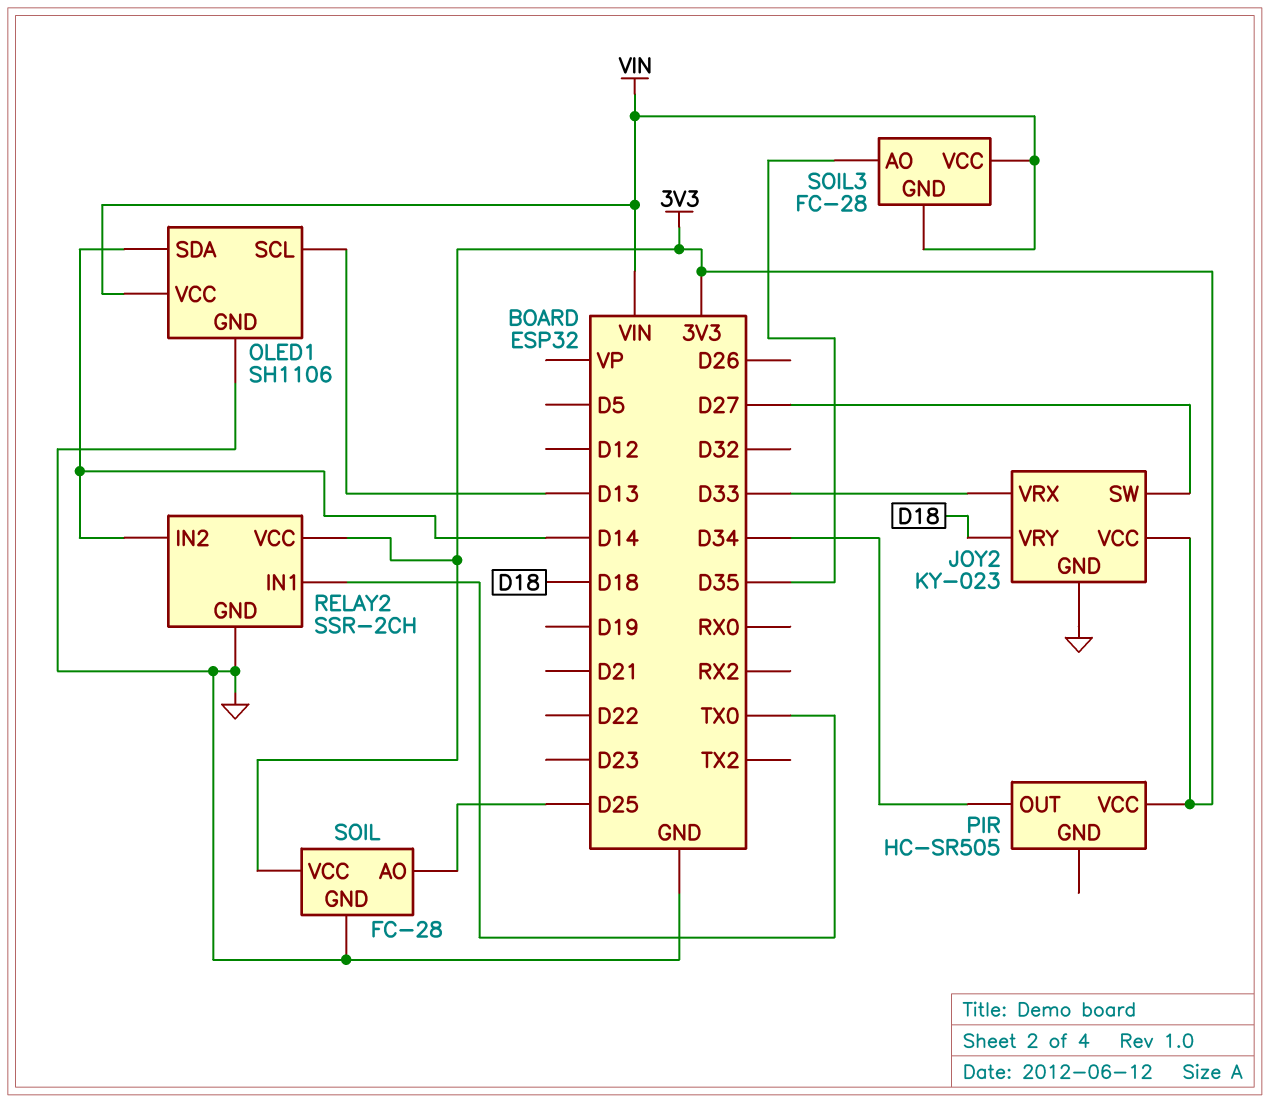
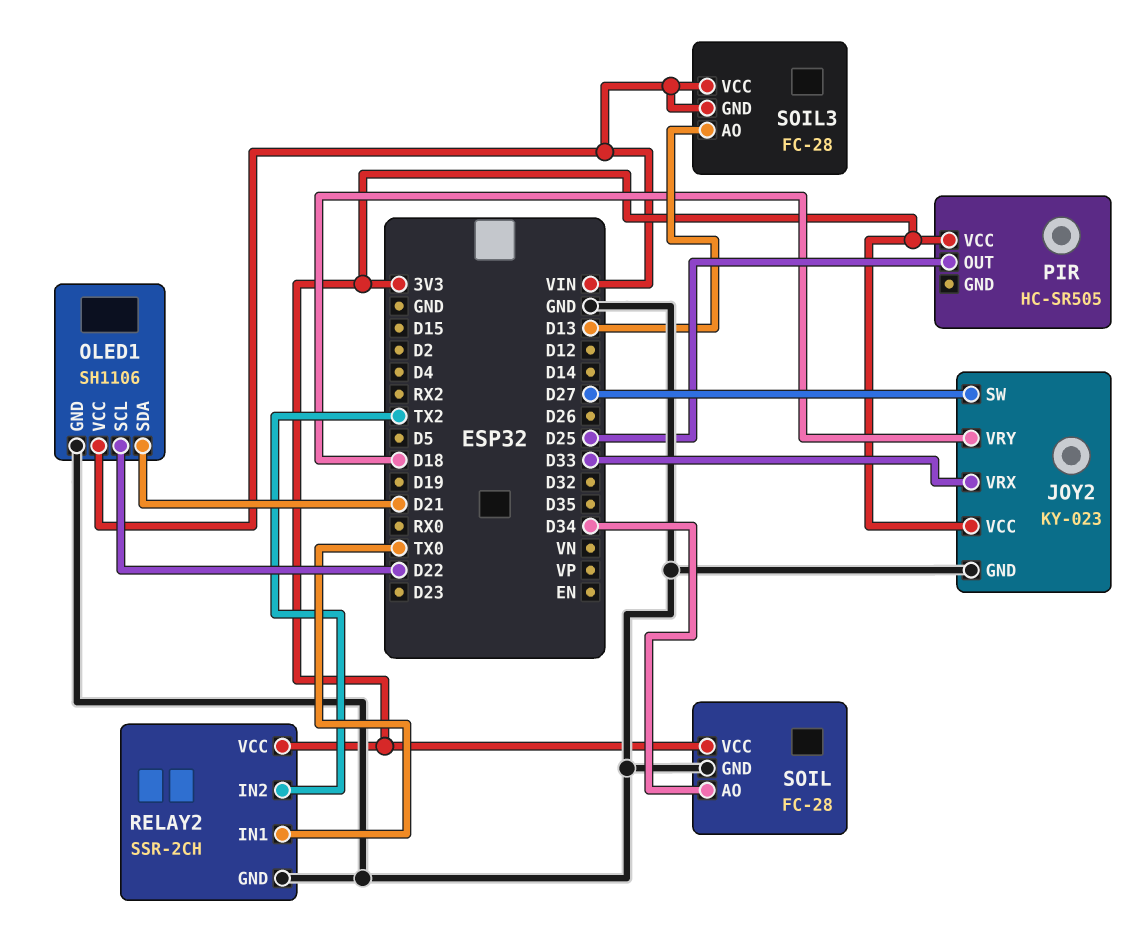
OLED1 pin SCL: D13 -> D22
OLED1 pin SDA: D14 -> D21
PIR pin OUT: D34 -> D25
RELAY2 pin IN2: D14 -> TX2
SOIL pin AO: D25 -> D34
SOIL3 pin AO: D35 -> D13

